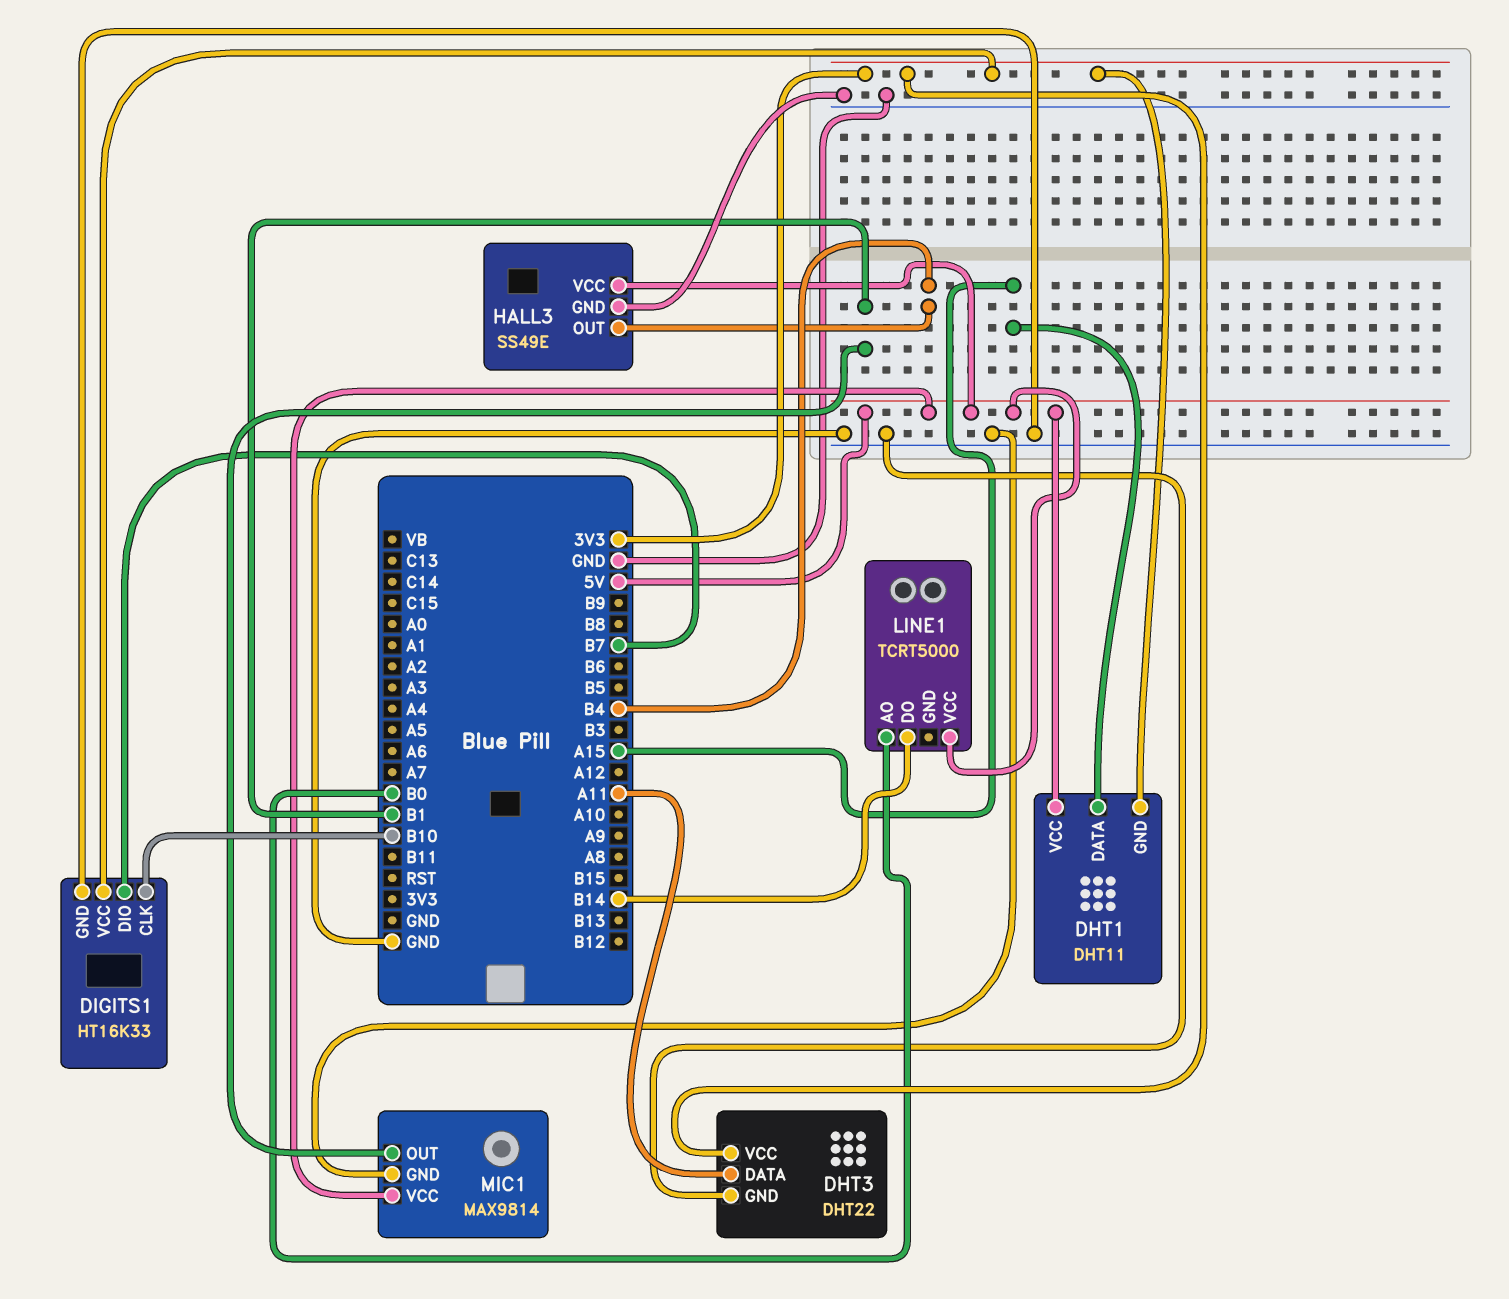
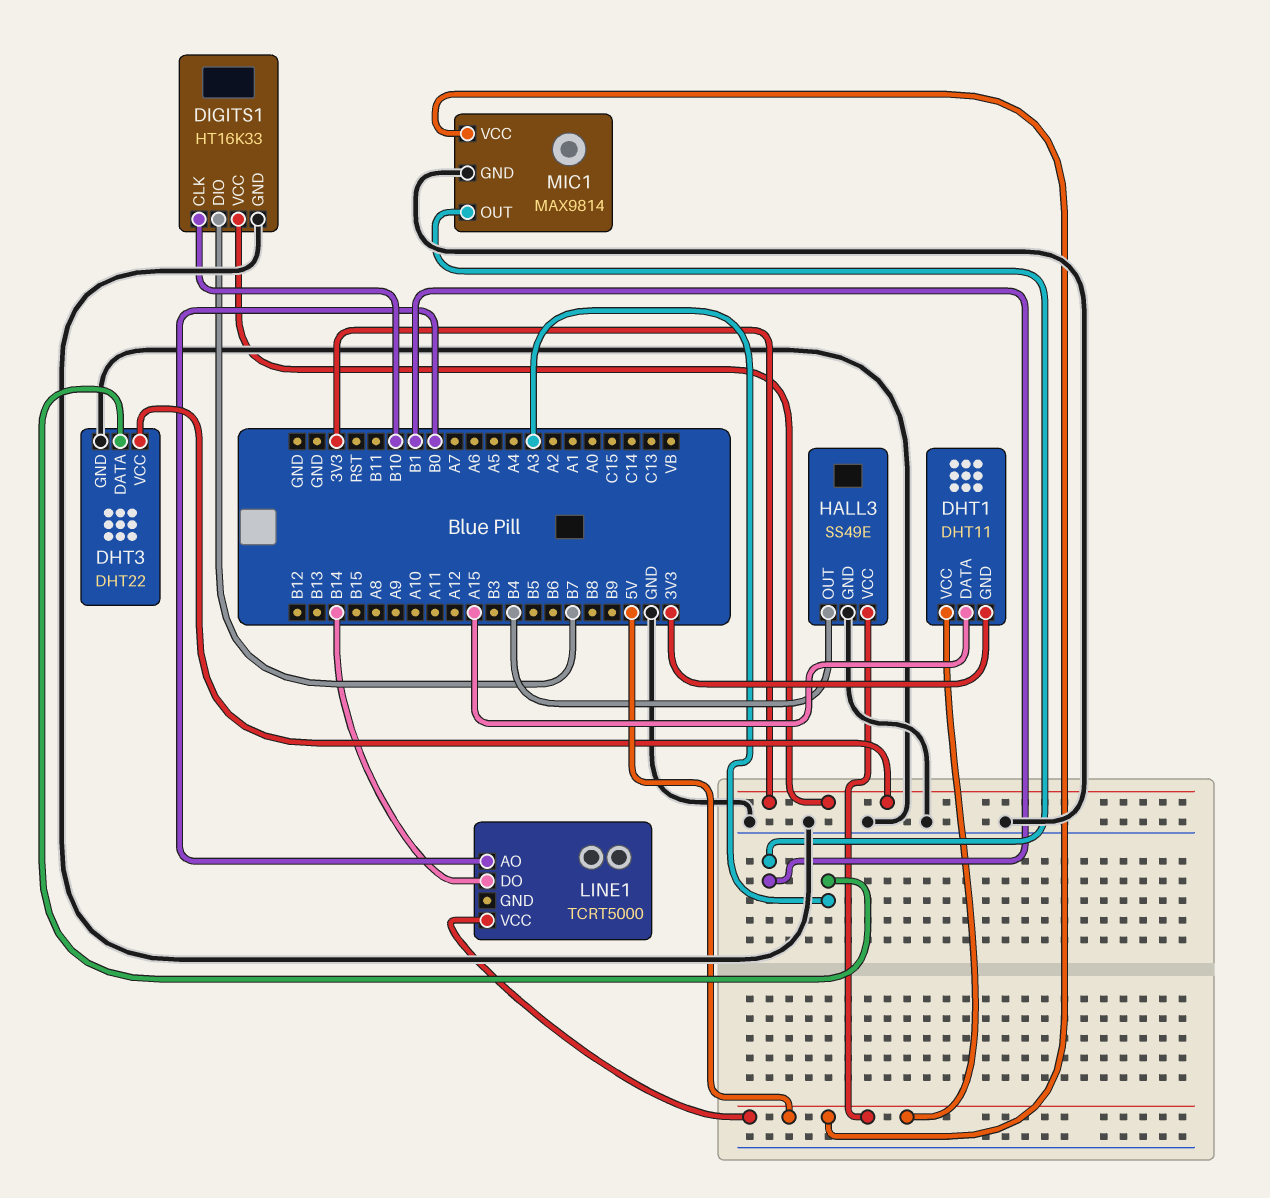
DHT3 pin DATA: A11 -> A3

